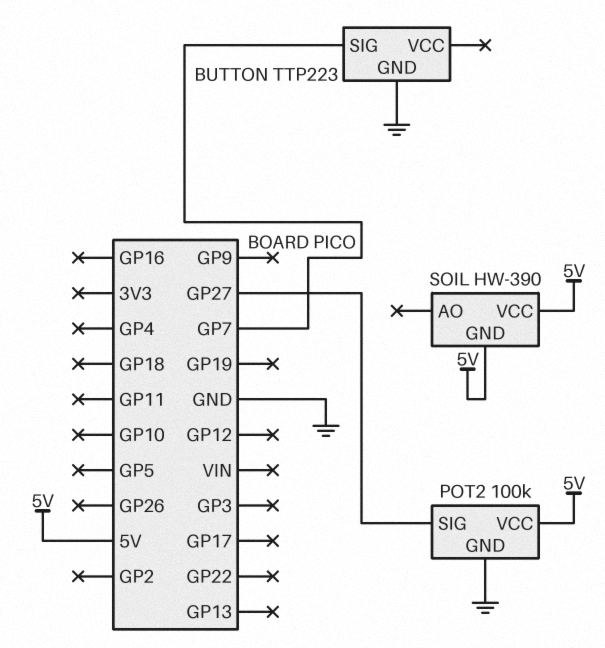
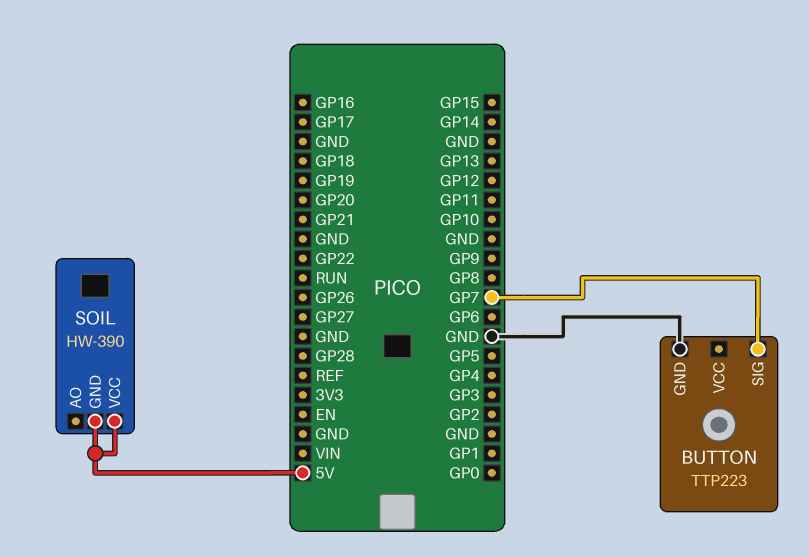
POT2: 100k -> none
POT2 pin GND: GND -> none
POT2 pin SIG: GP27 -> none
POT2 pin VCC: 5V -> none

